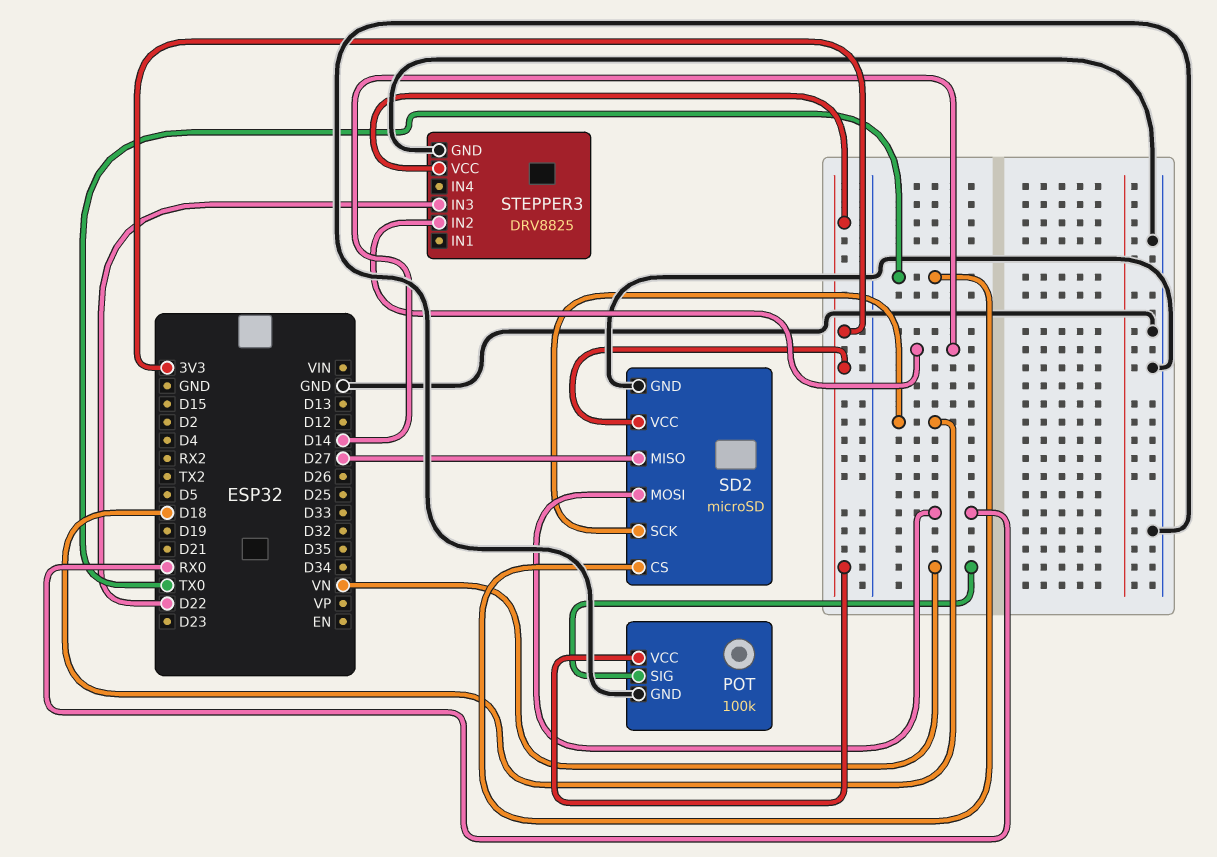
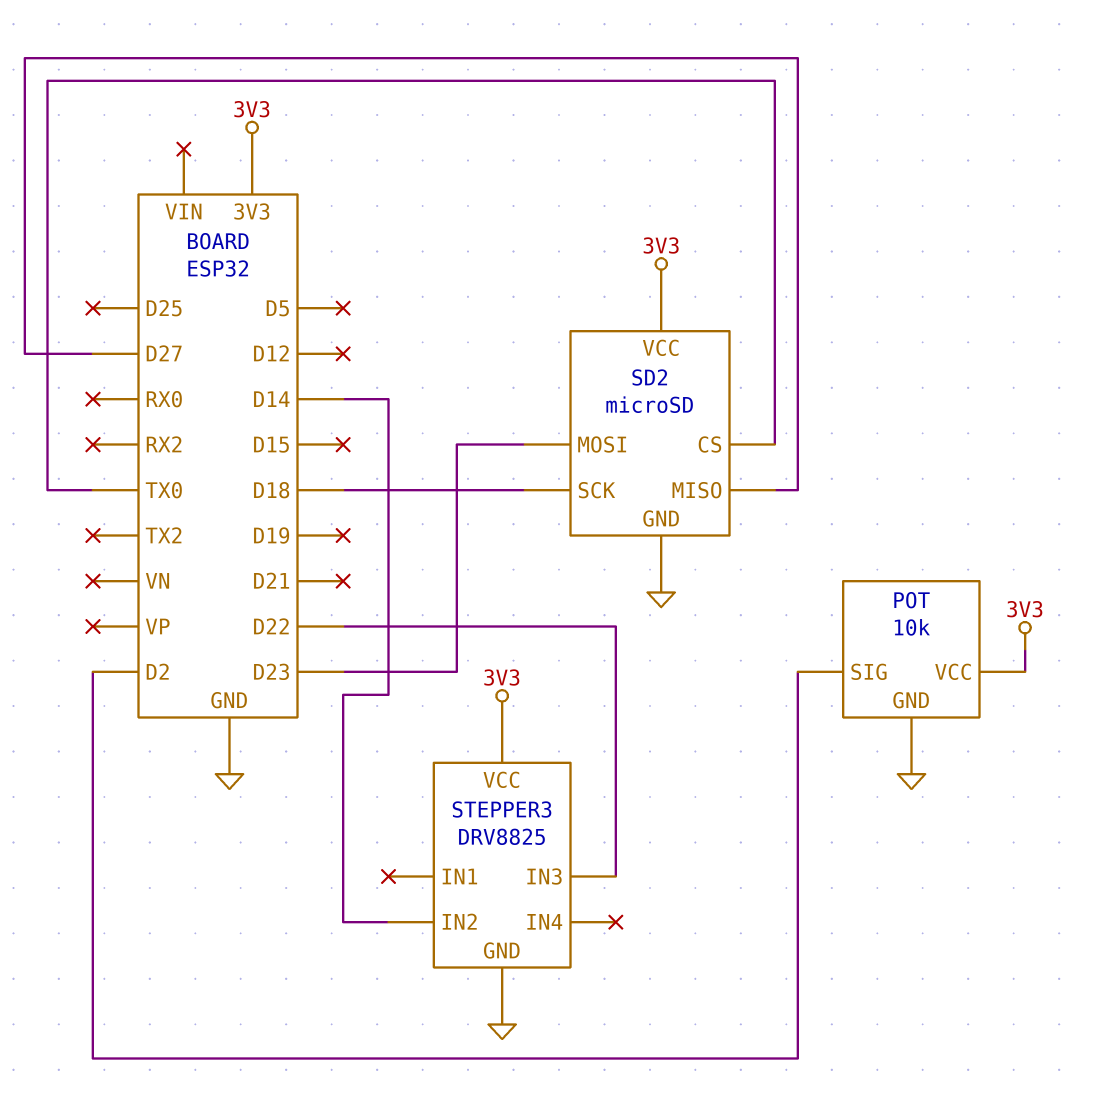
POT: 100k -> 10k
POT pin SIG: VN -> D2
SD2 pin MOSI: RX0 -> D23

